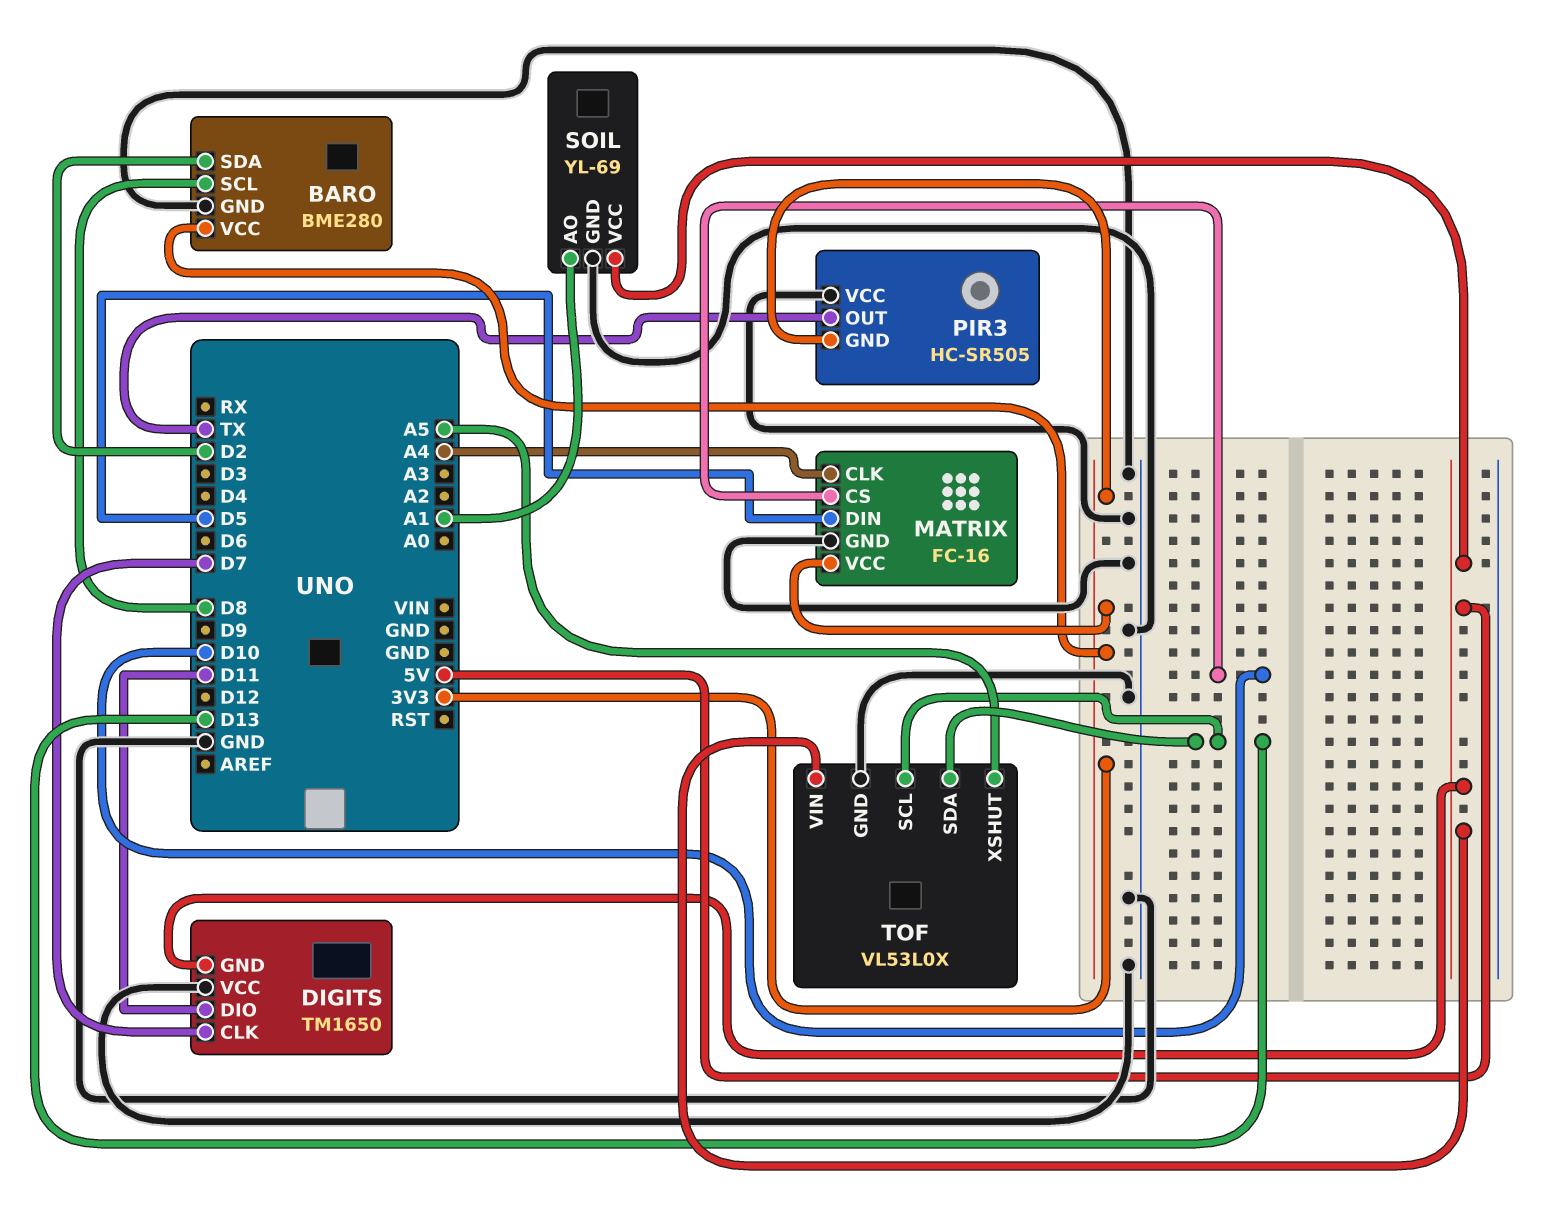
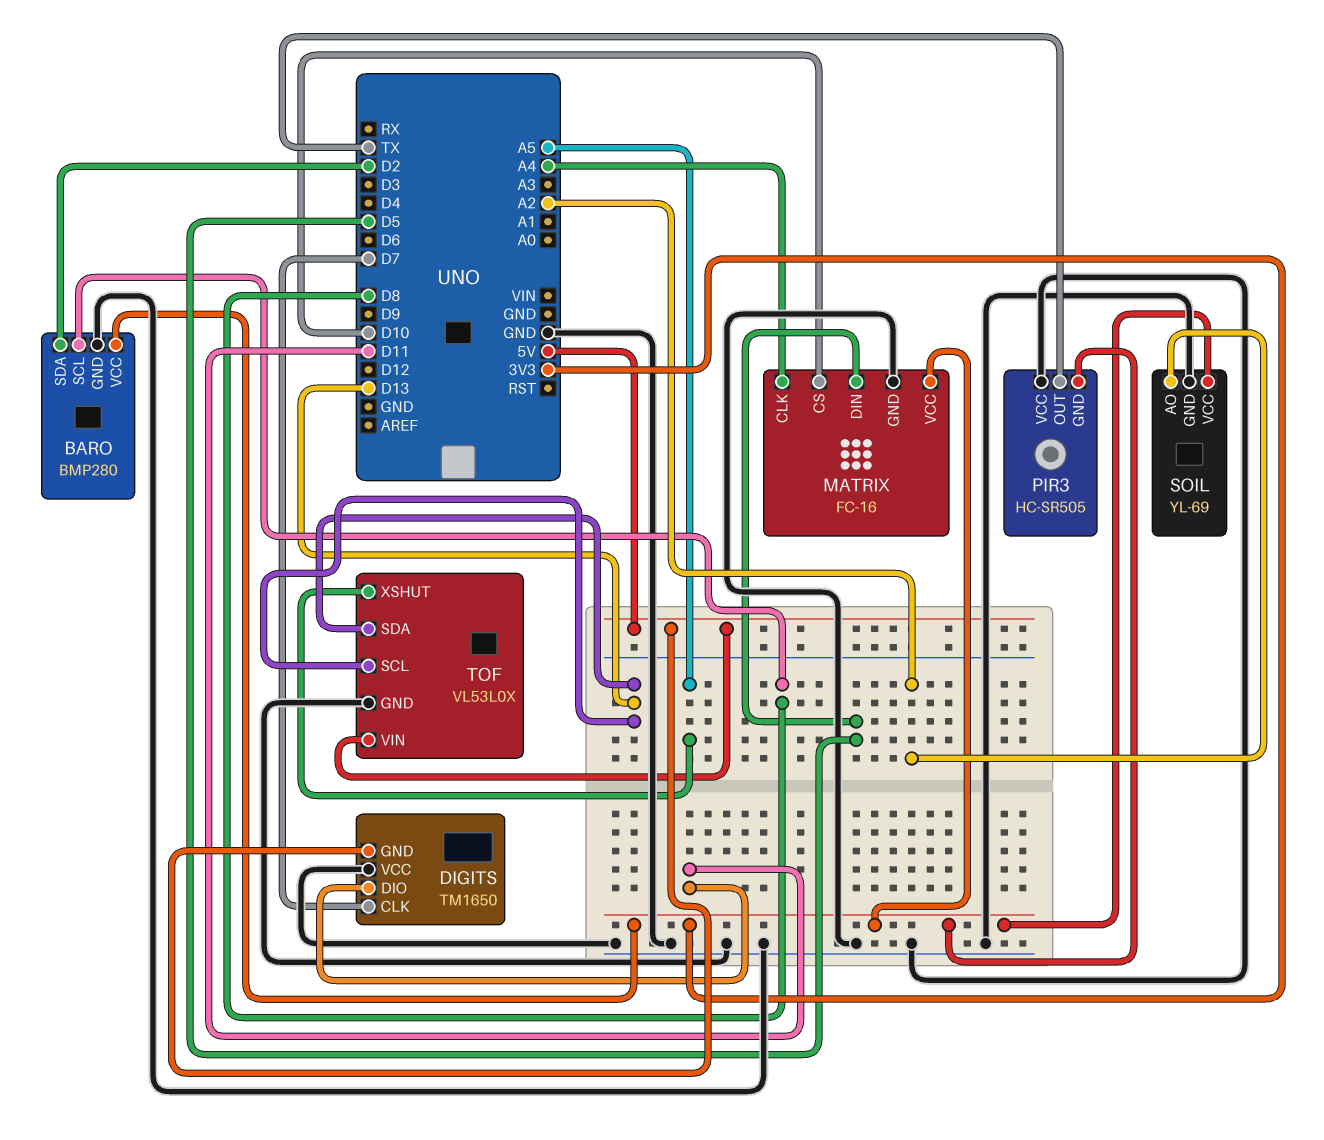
BARO: BME280 -> BMP280
SOIL pin AO: A1 -> A2
SOIL pin VCC: 5V -> 3V3

